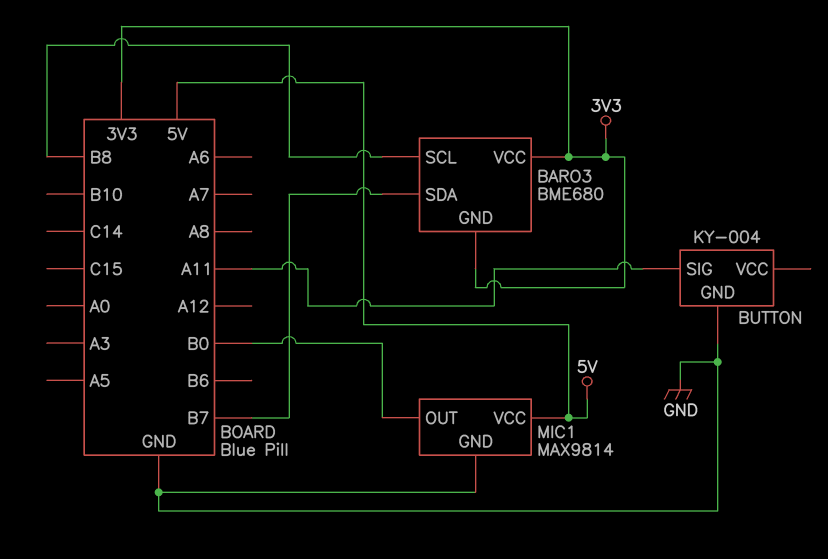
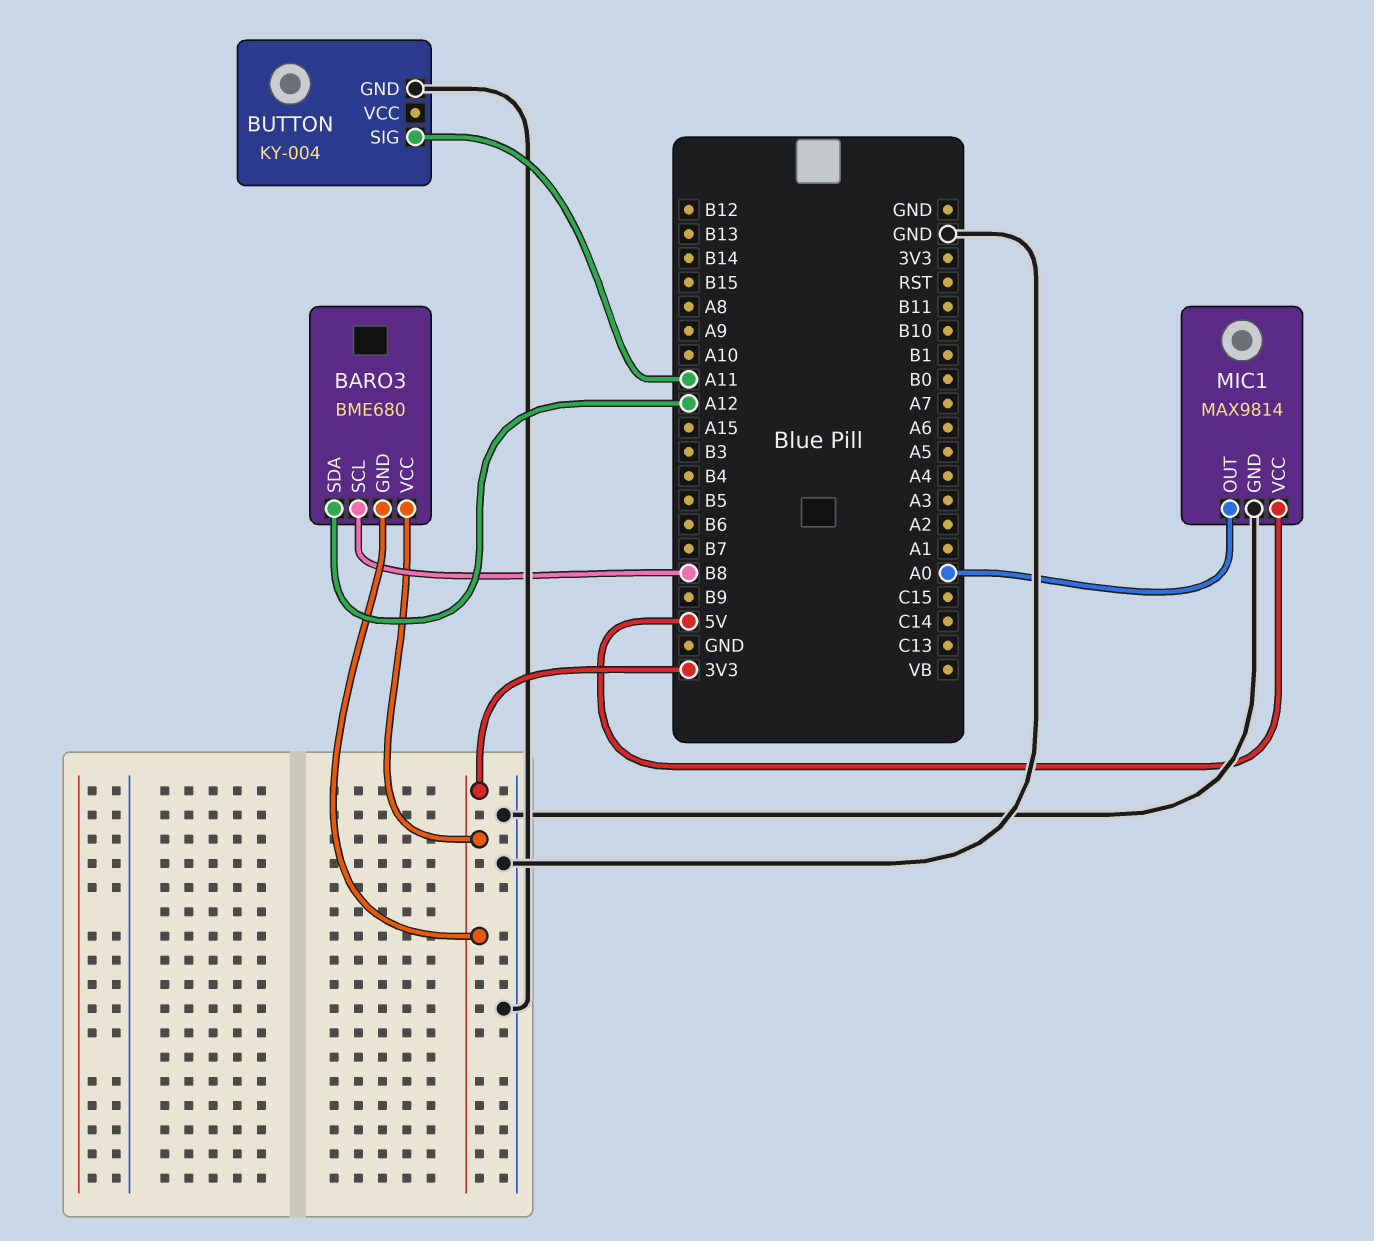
BARO3 pin SDA: B7 -> A12
MIC1 pin OUT: B0 -> A0

